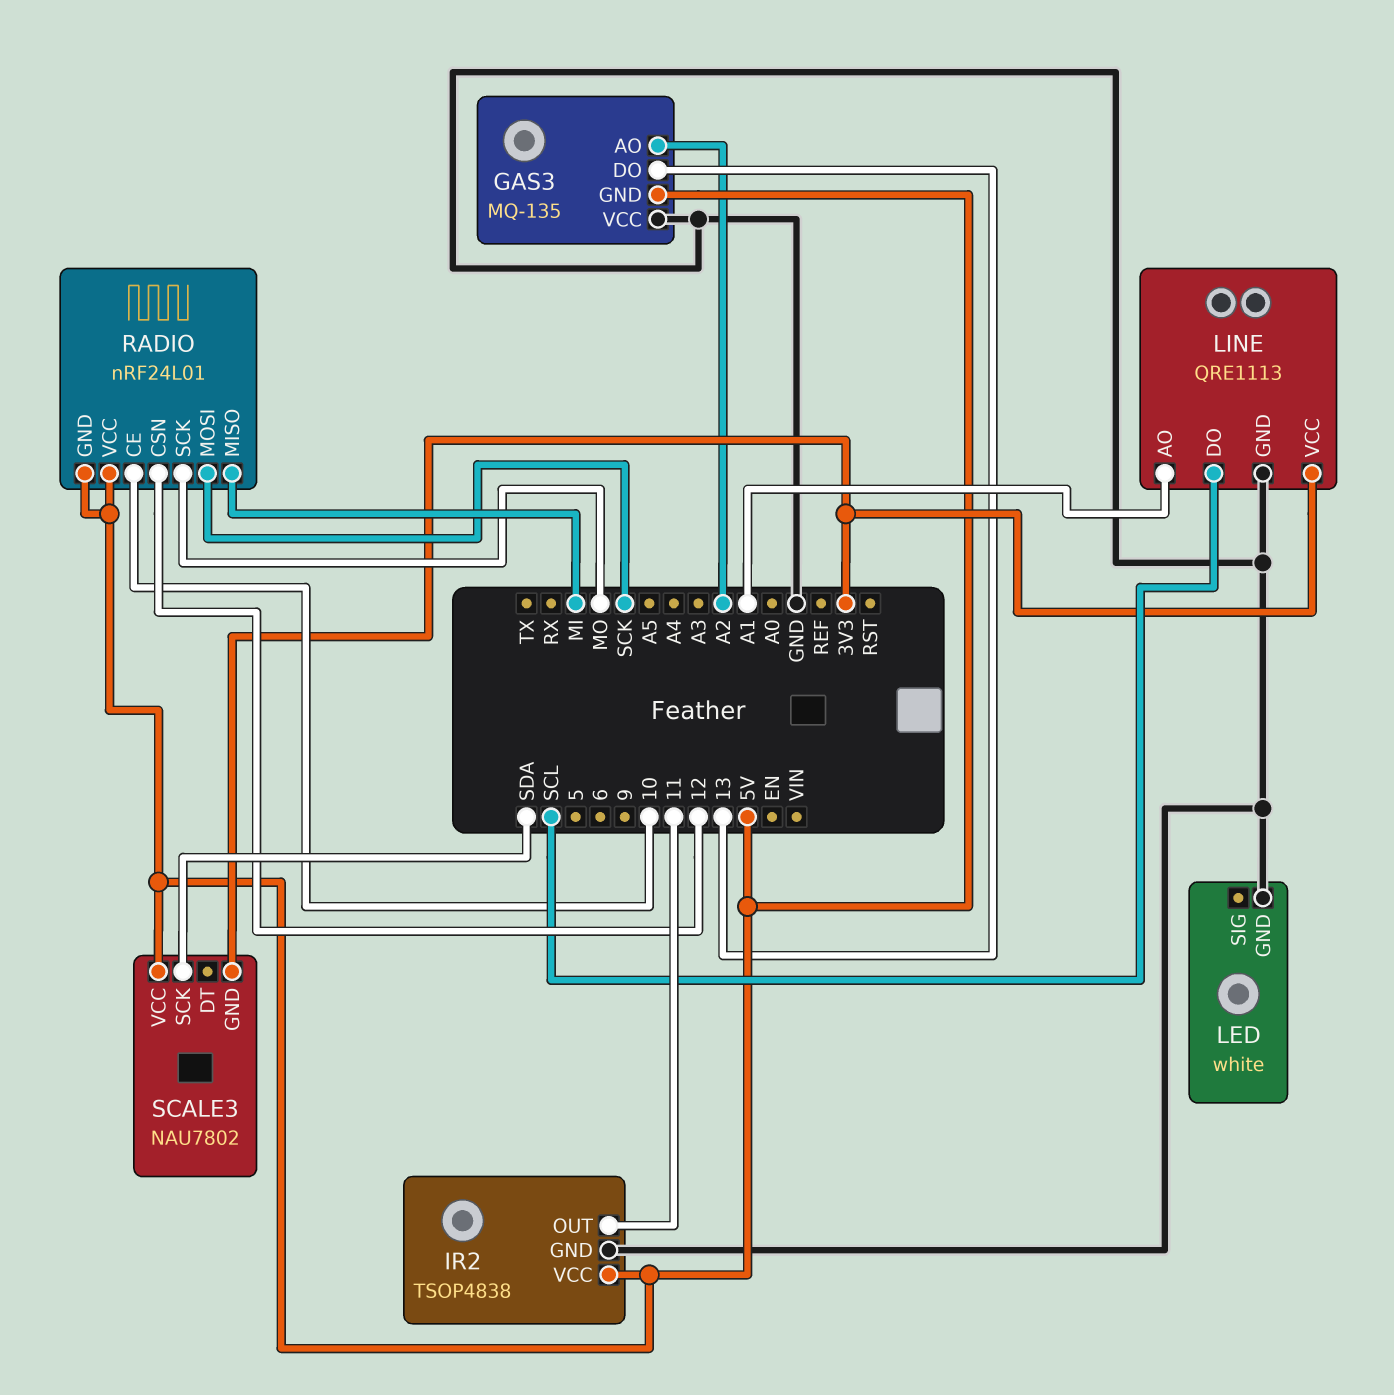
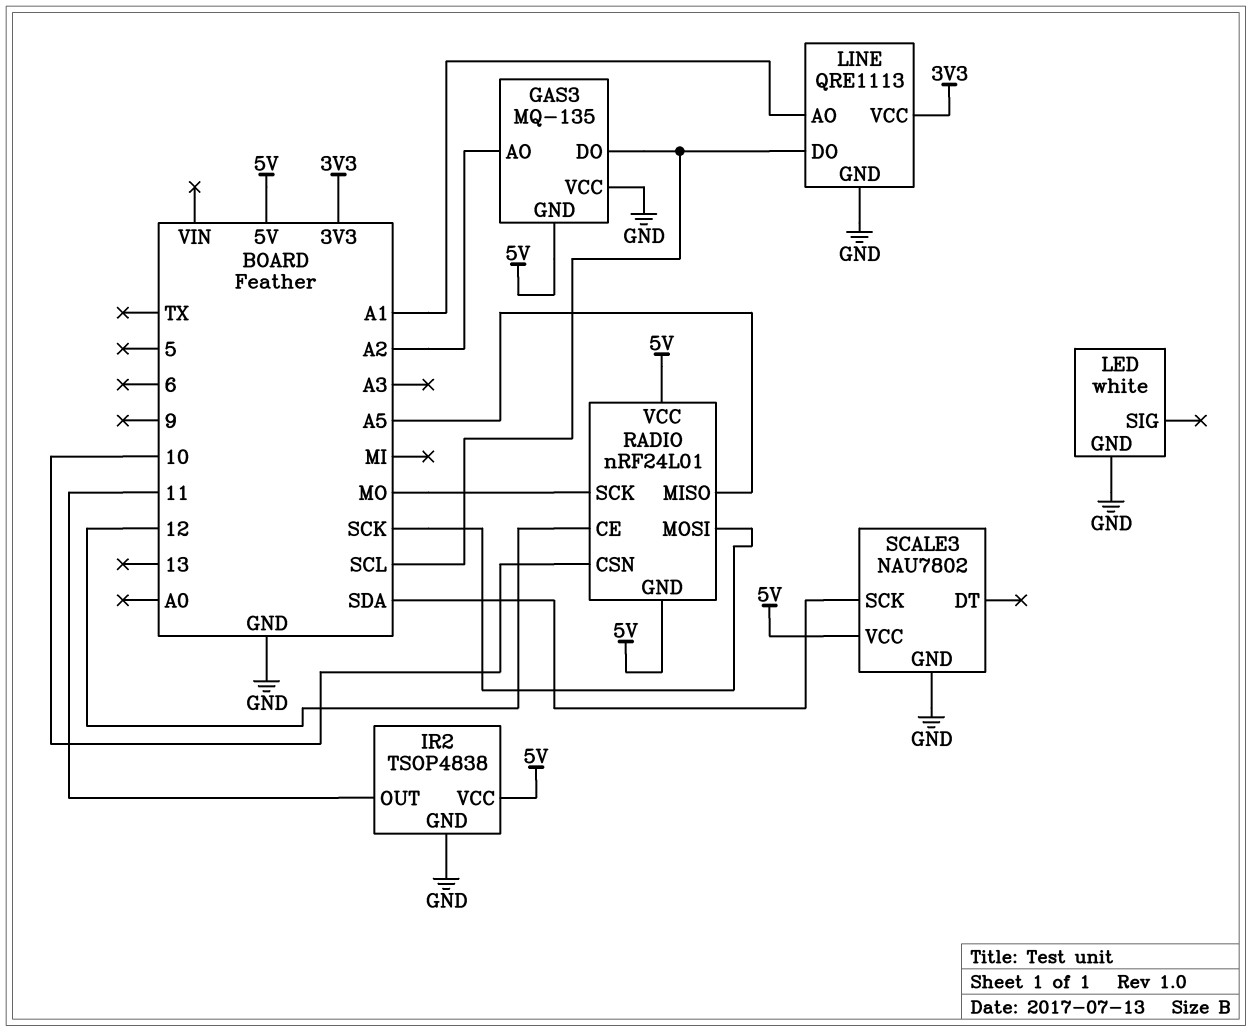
GAS3 pin DO: 13 -> SCL
RADIO pin CE: 10 -> 12
RADIO pin CSN: 12 -> 10
RADIO pin MISO: MI -> A5
SCALE3 pin GND: 3V3 -> GND

